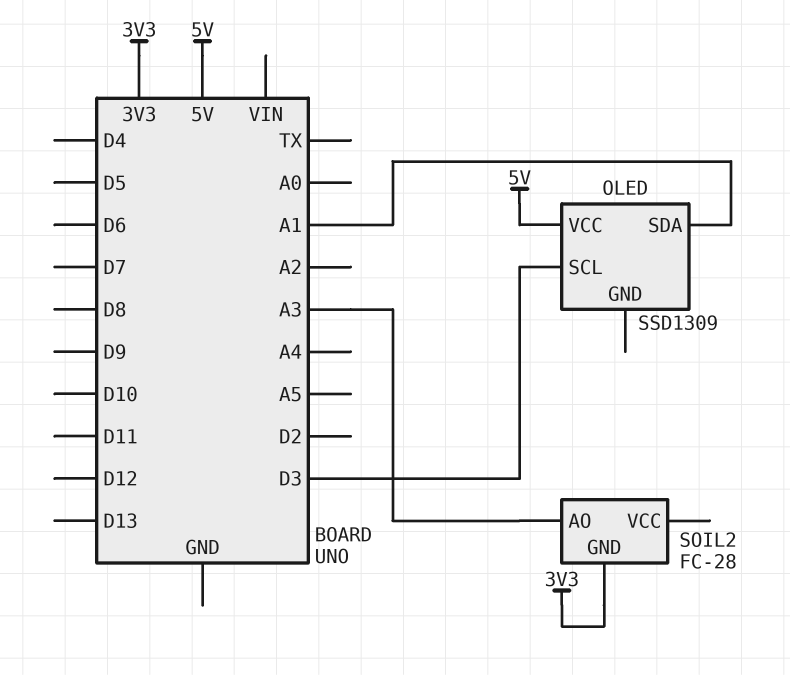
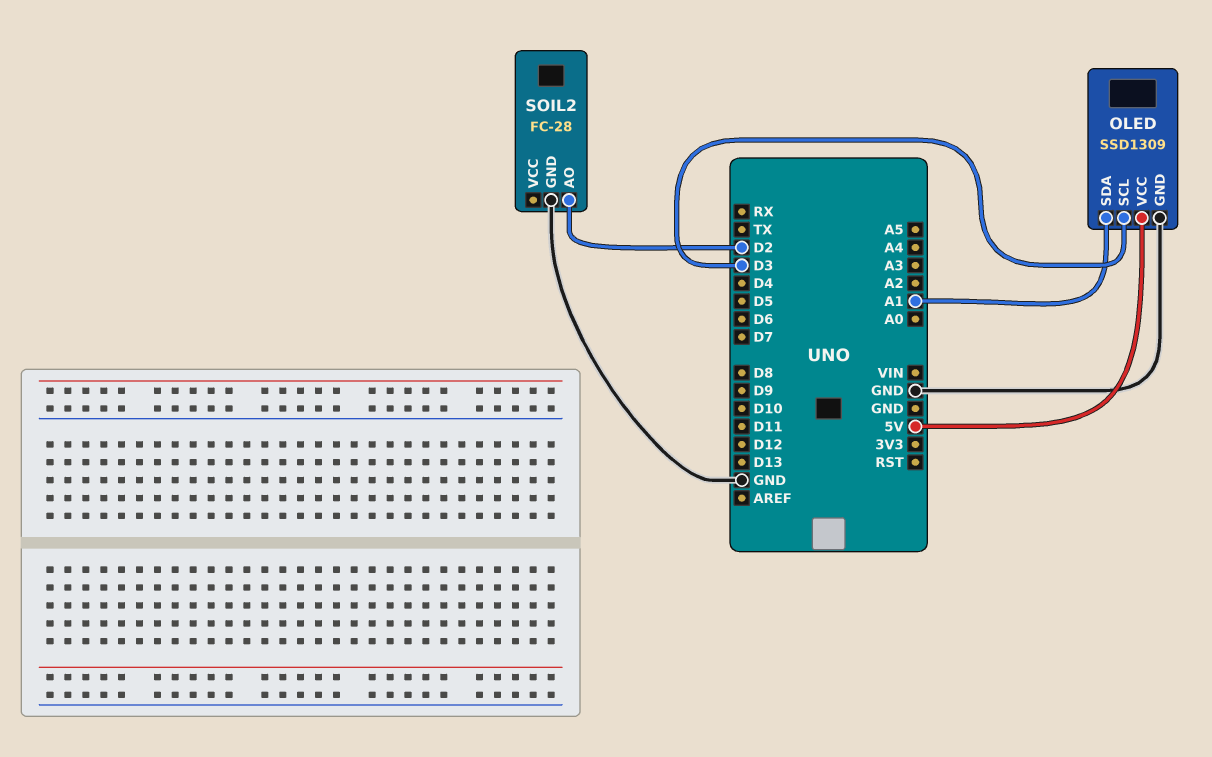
OLED pin GND: none -> GND
SOIL2 pin AO: A3 -> D2
SOIL2 pin GND: 3V3 -> GND

